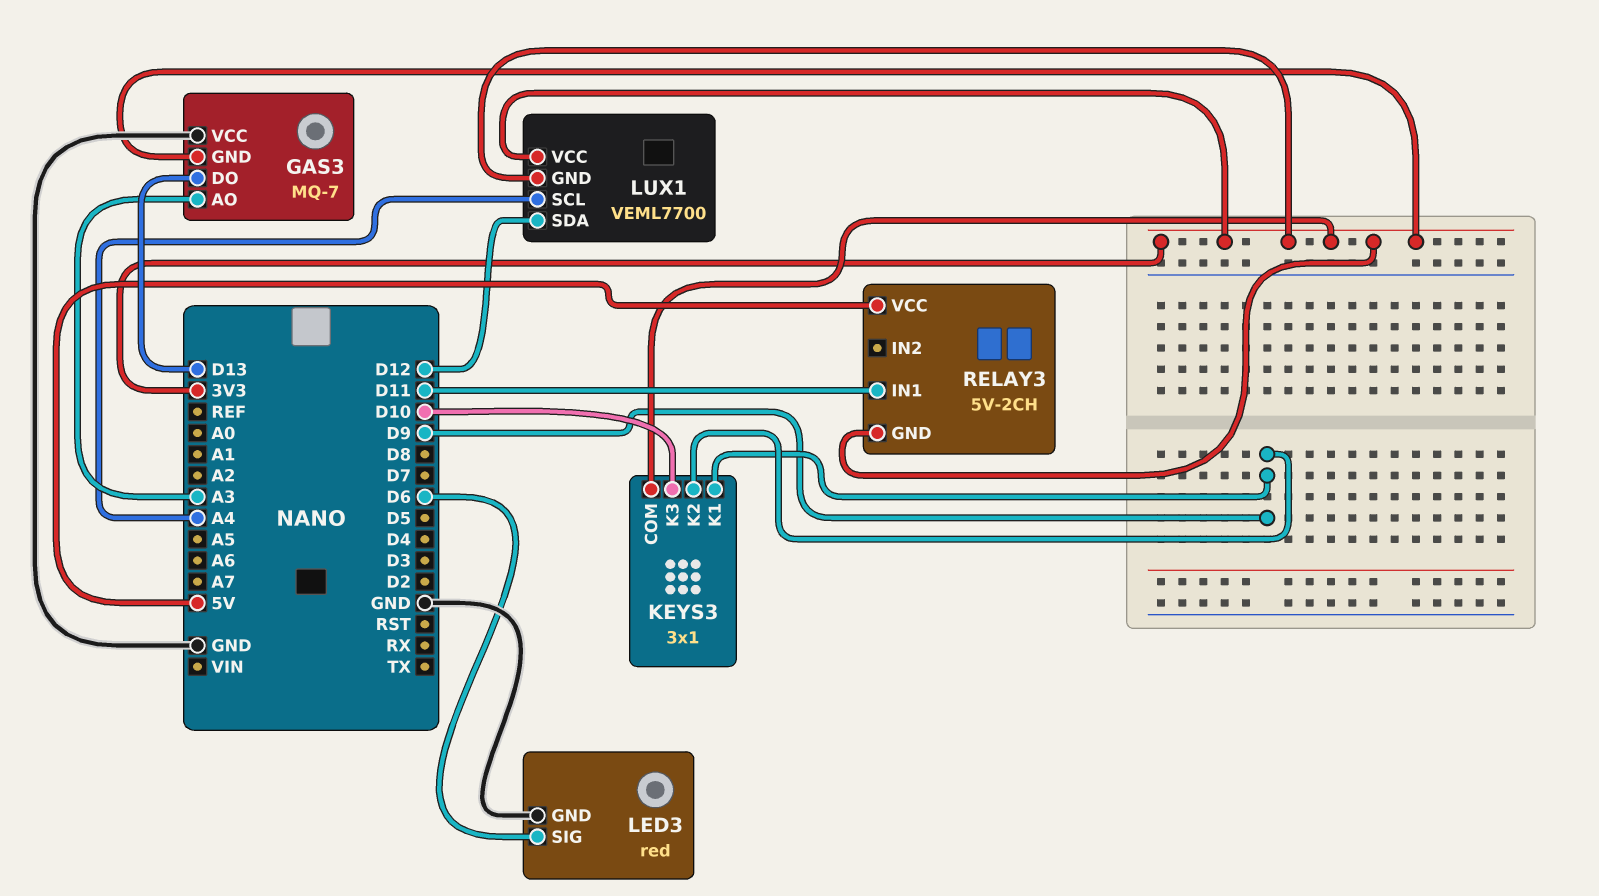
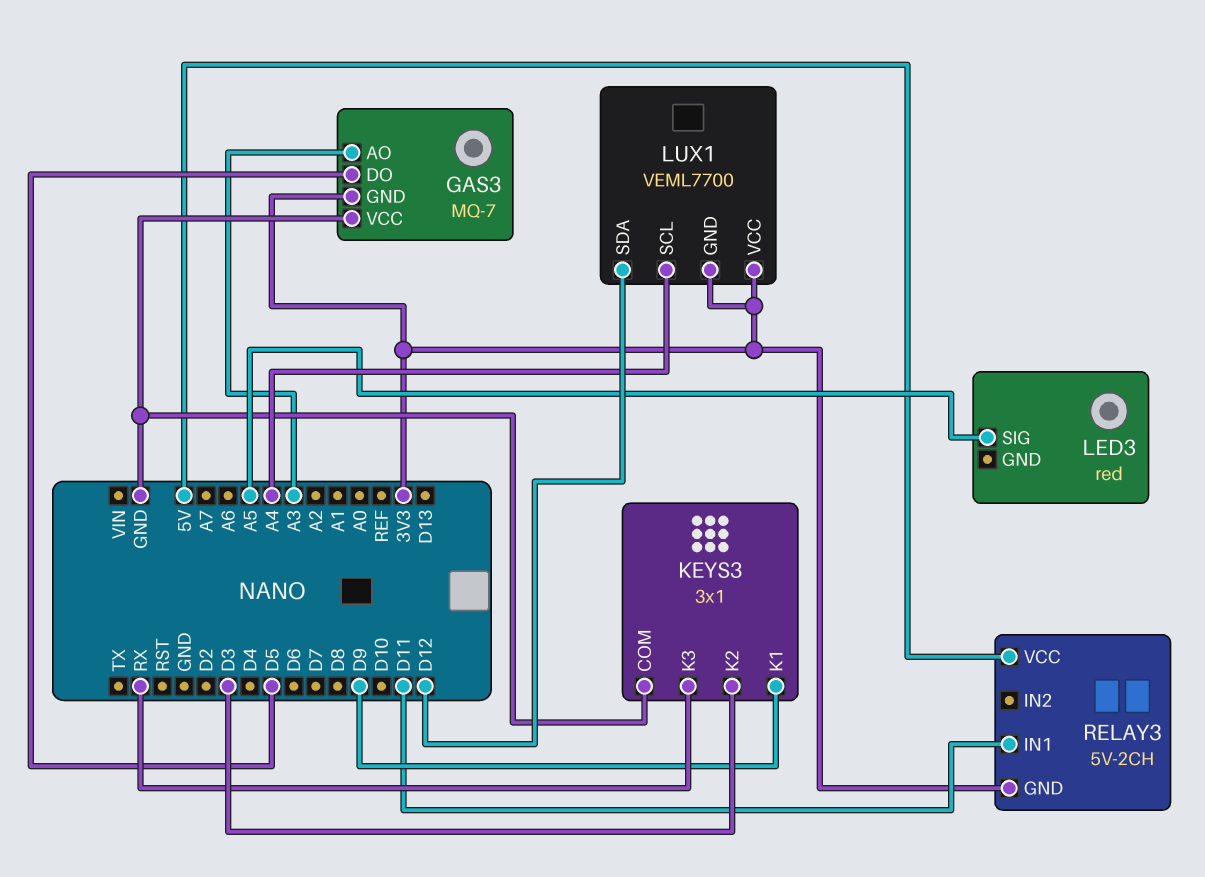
GAS3 pin DO: D13 -> D5
KEYS3 pin COM: 3V3 -> GND
KEYS3 pin K2: D9 -> D3
KEYS3 pin K3: D10 -> RX
LED3 pin GND: GND -> none
LED3 pin SIG: D6 -> A5

